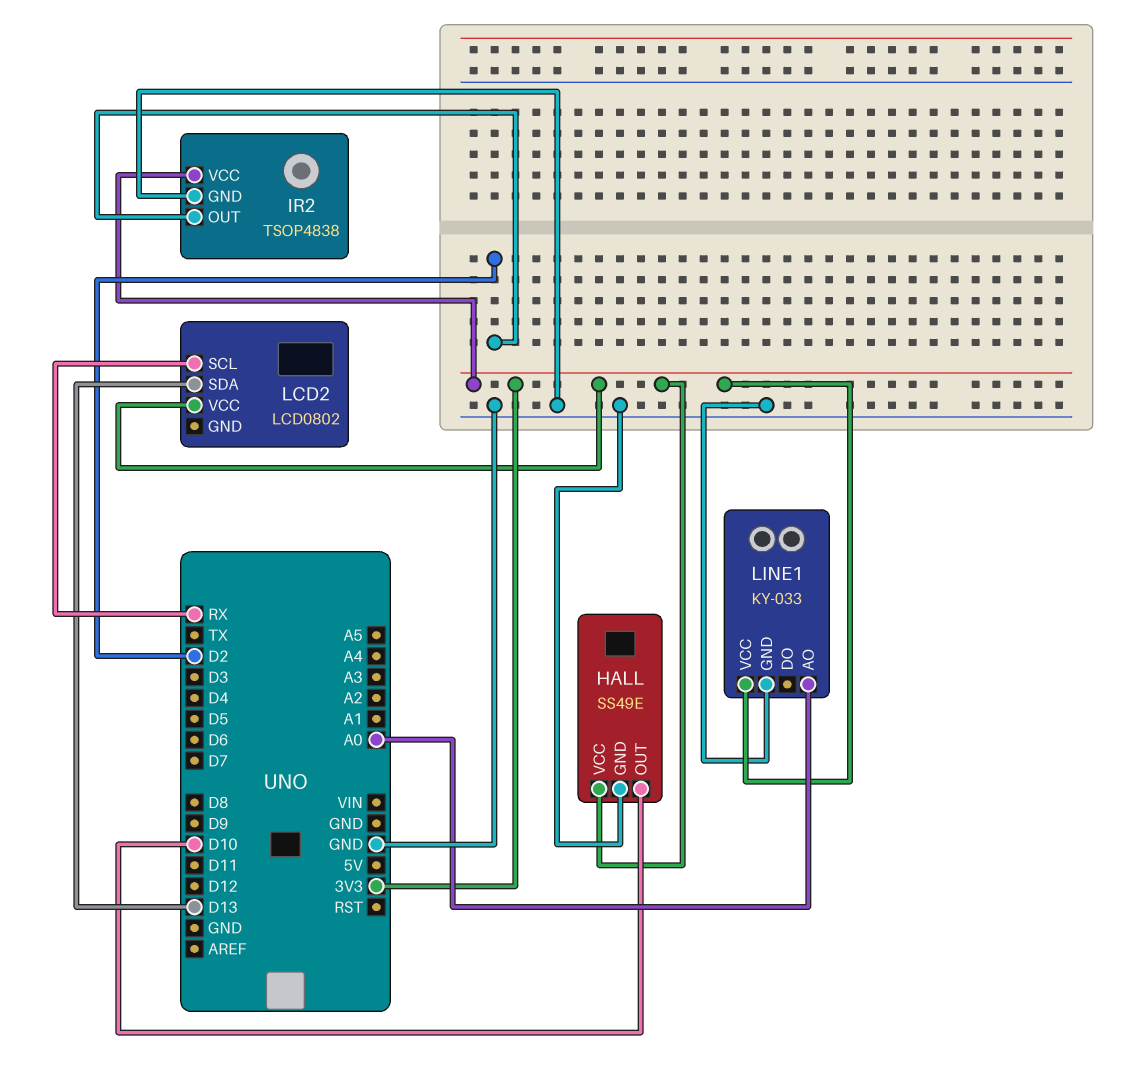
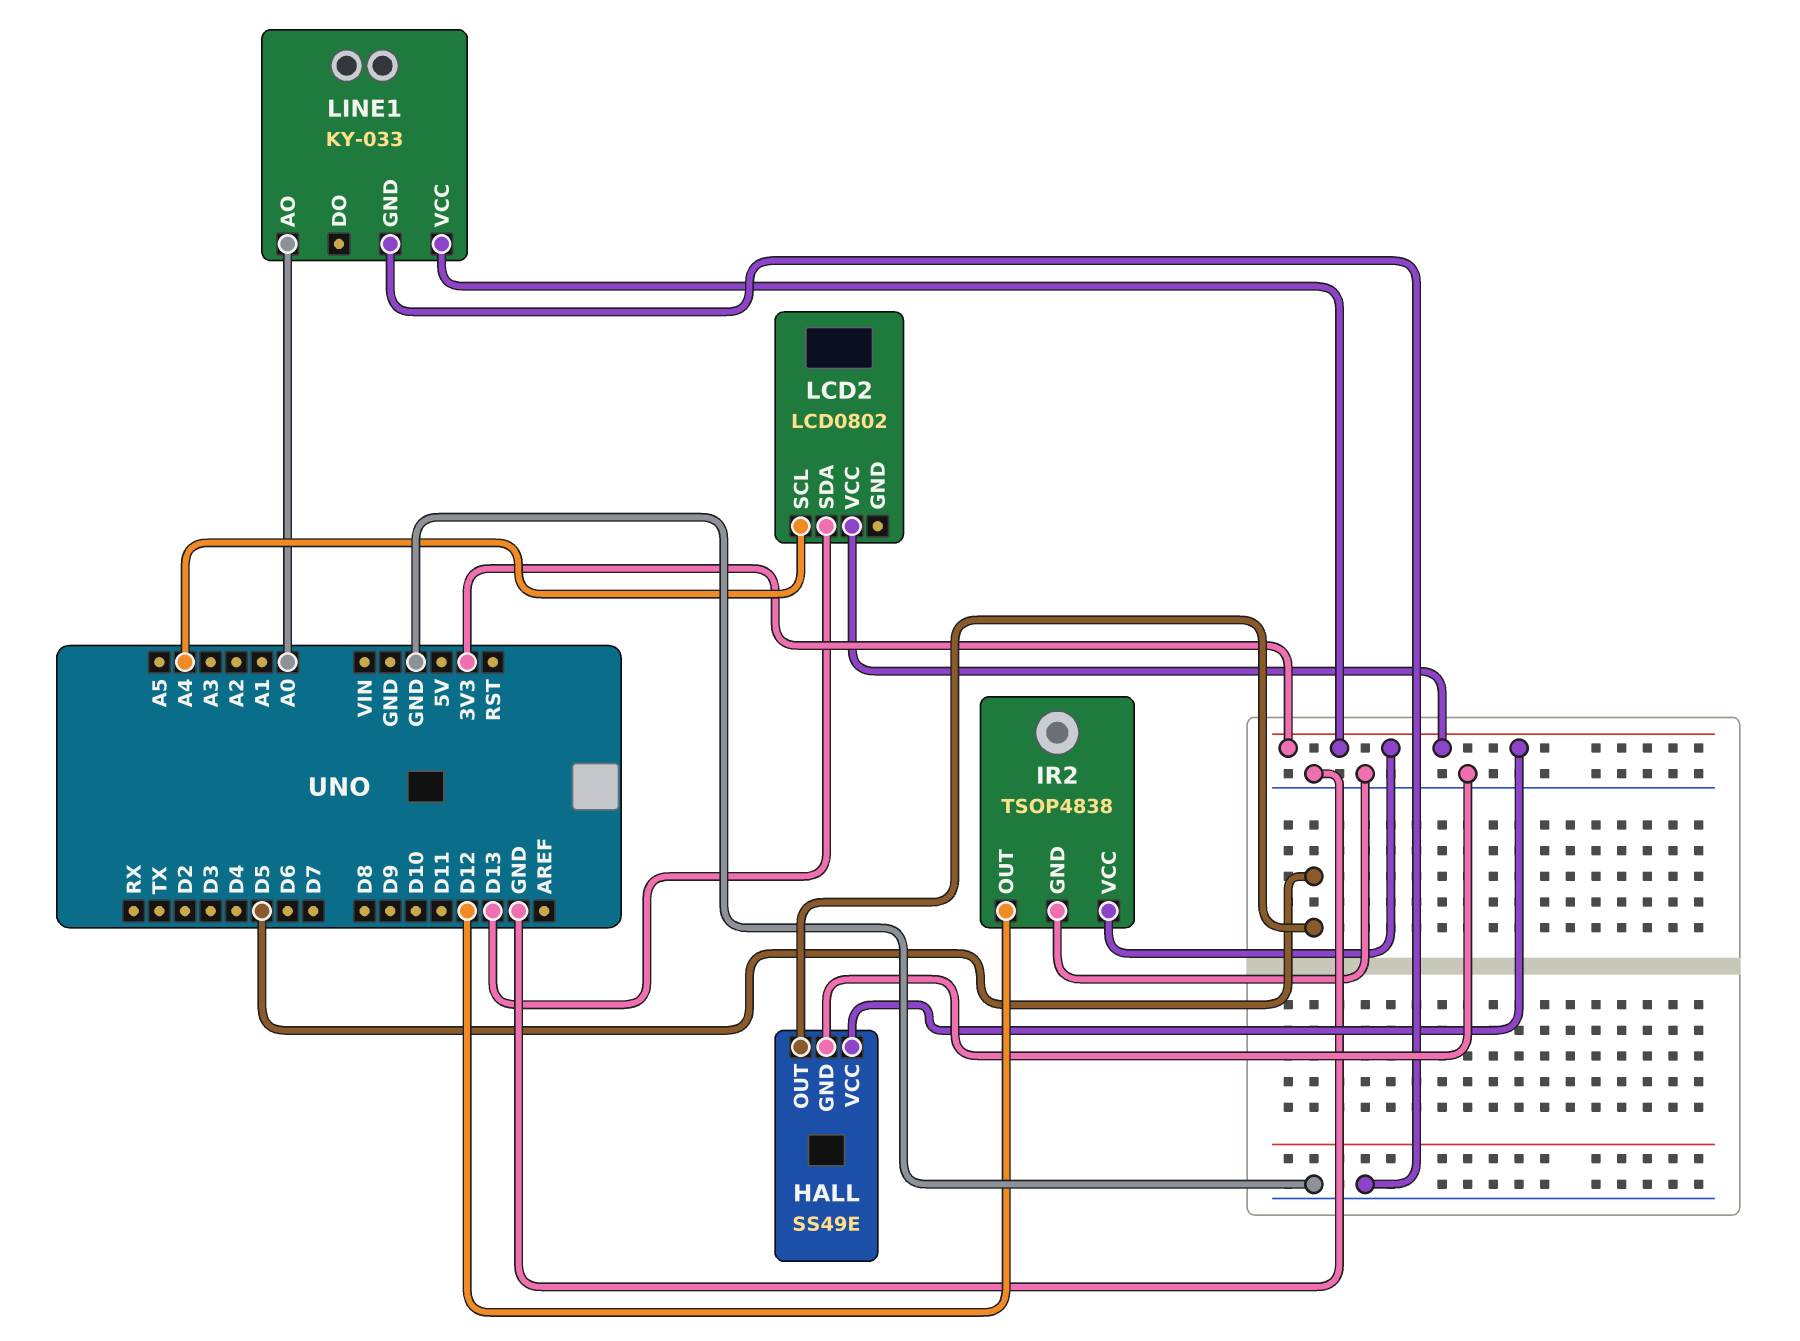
HALL pin OUT: D10 -> D5
IR2 pin OUT: D2 -> D12
LCD2 pin SCL: RX -> A4

